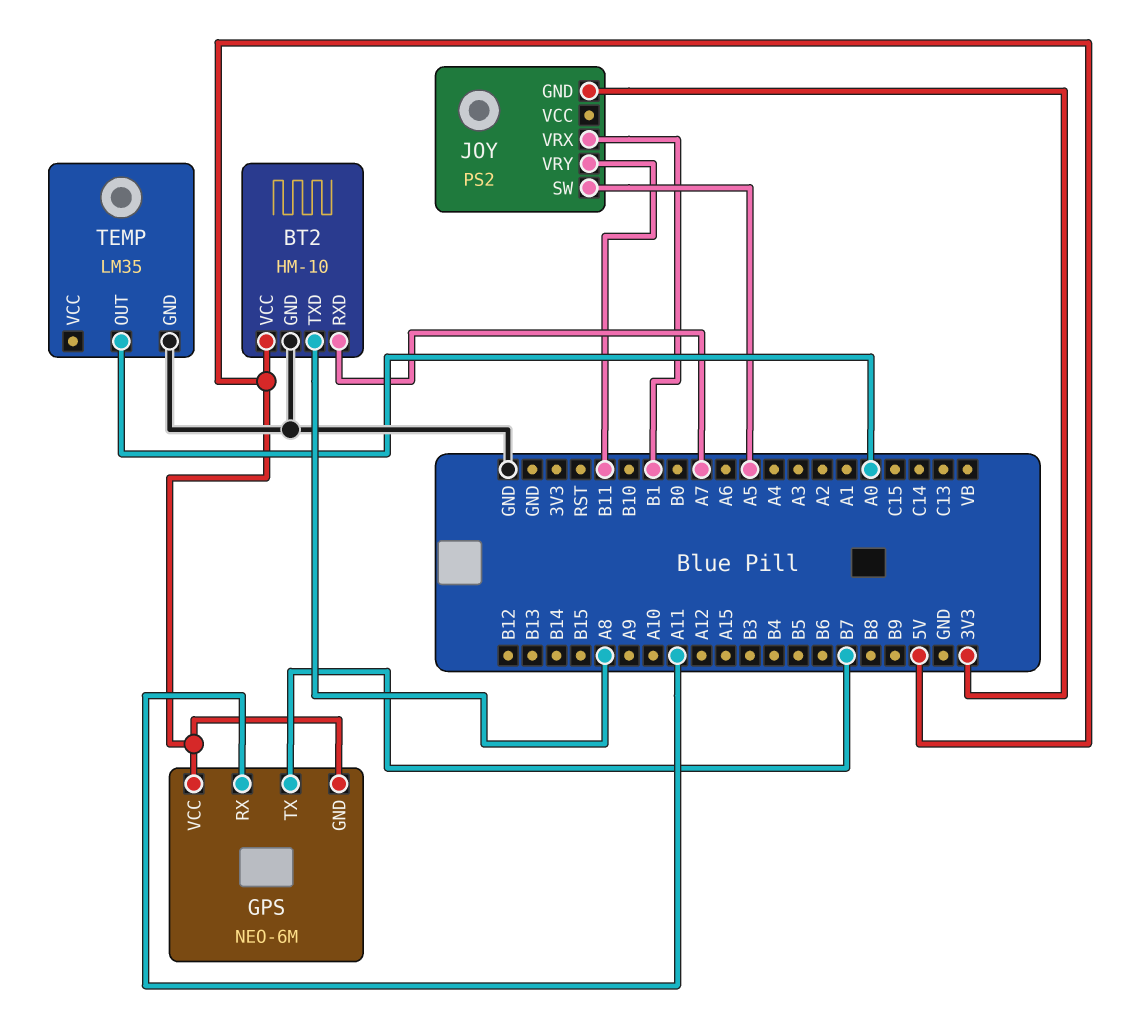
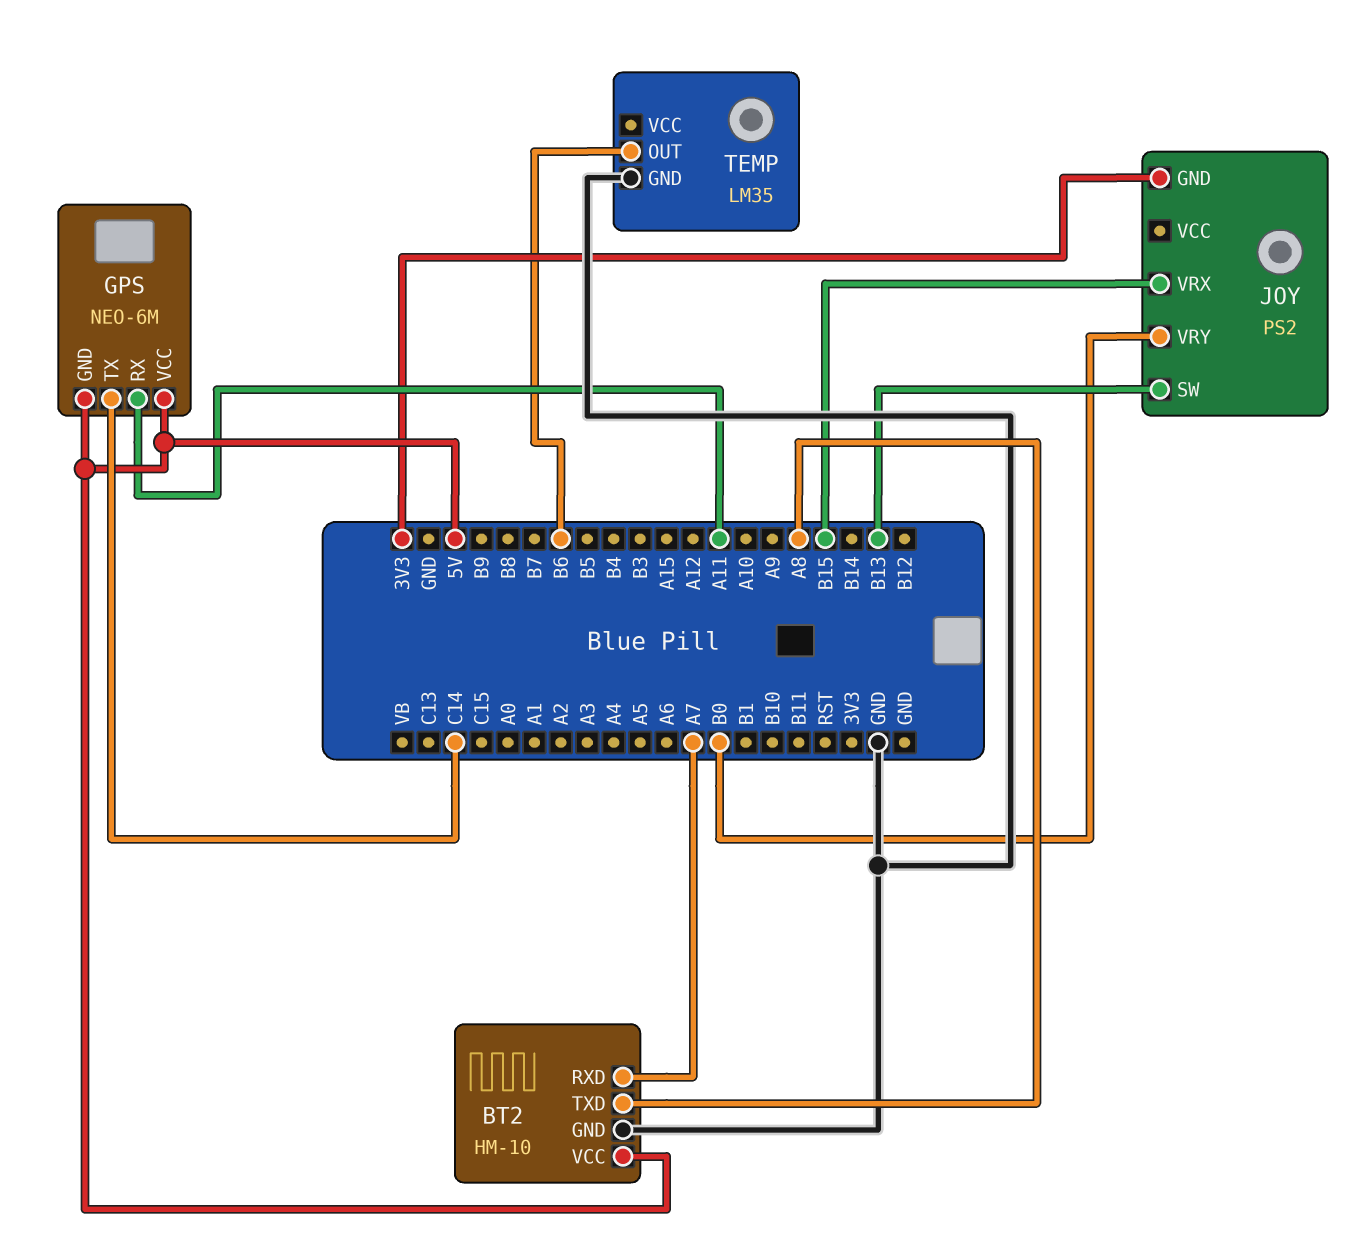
GPS pin TX: B7 -> C14
JOY pin SW: A5 -> B13
JOY pin VRX: B1 -> B15
JOY pin VRY: B11 -> B0
TEMP pin OUT: A0 -> B6

